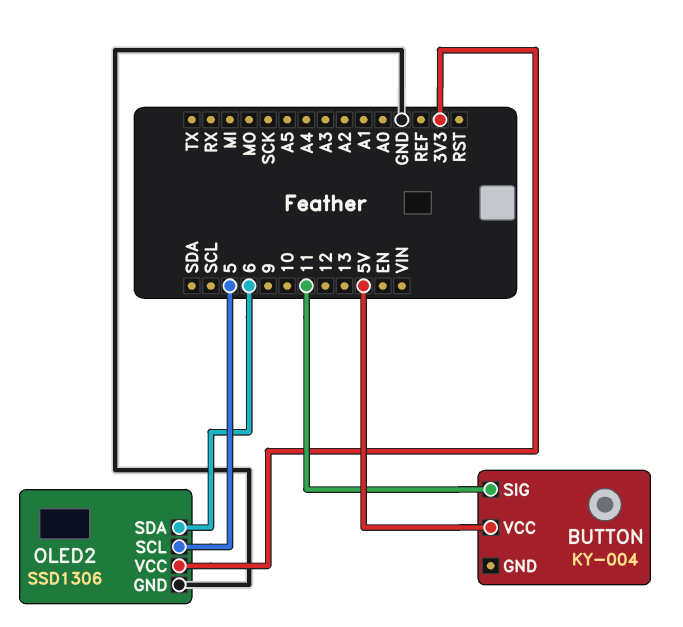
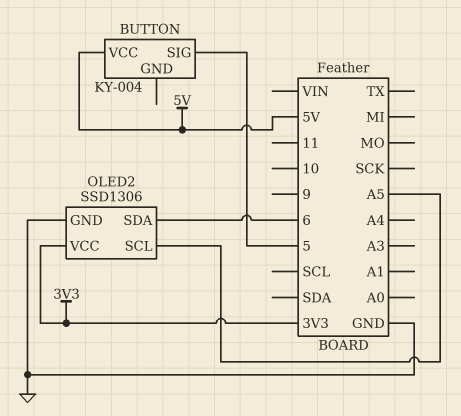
BUTTON pin SIG: 11 -> 5
OLED2 pin SCL: 5 -> A5

